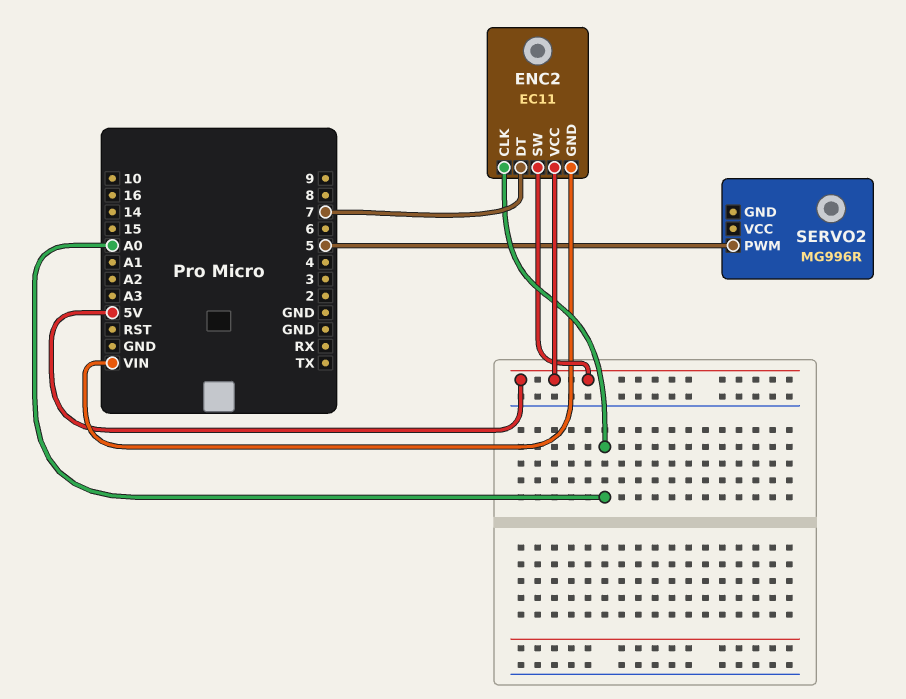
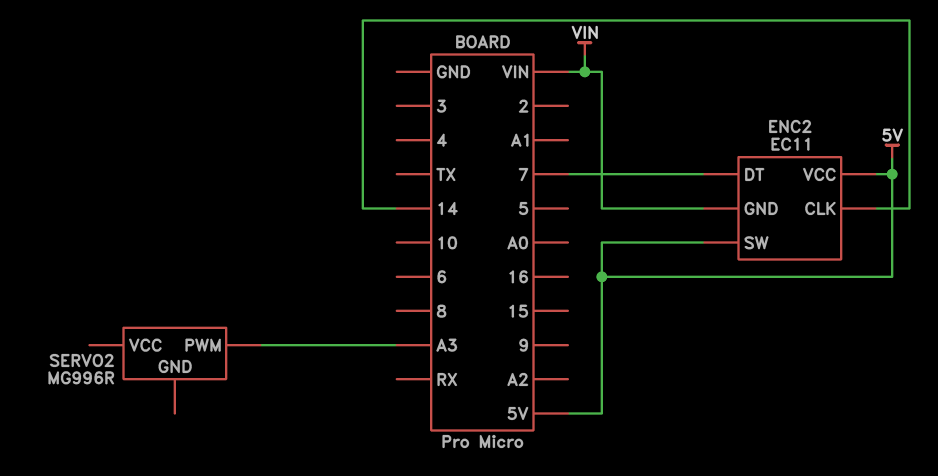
ENC2 pin CLK: A0 -> 14
SERVO2 pin PWM: 5 -> A3

